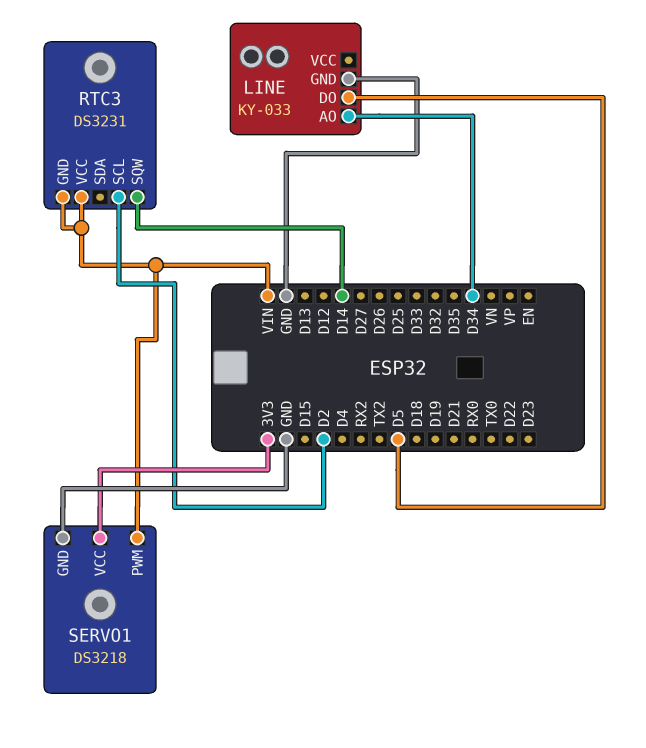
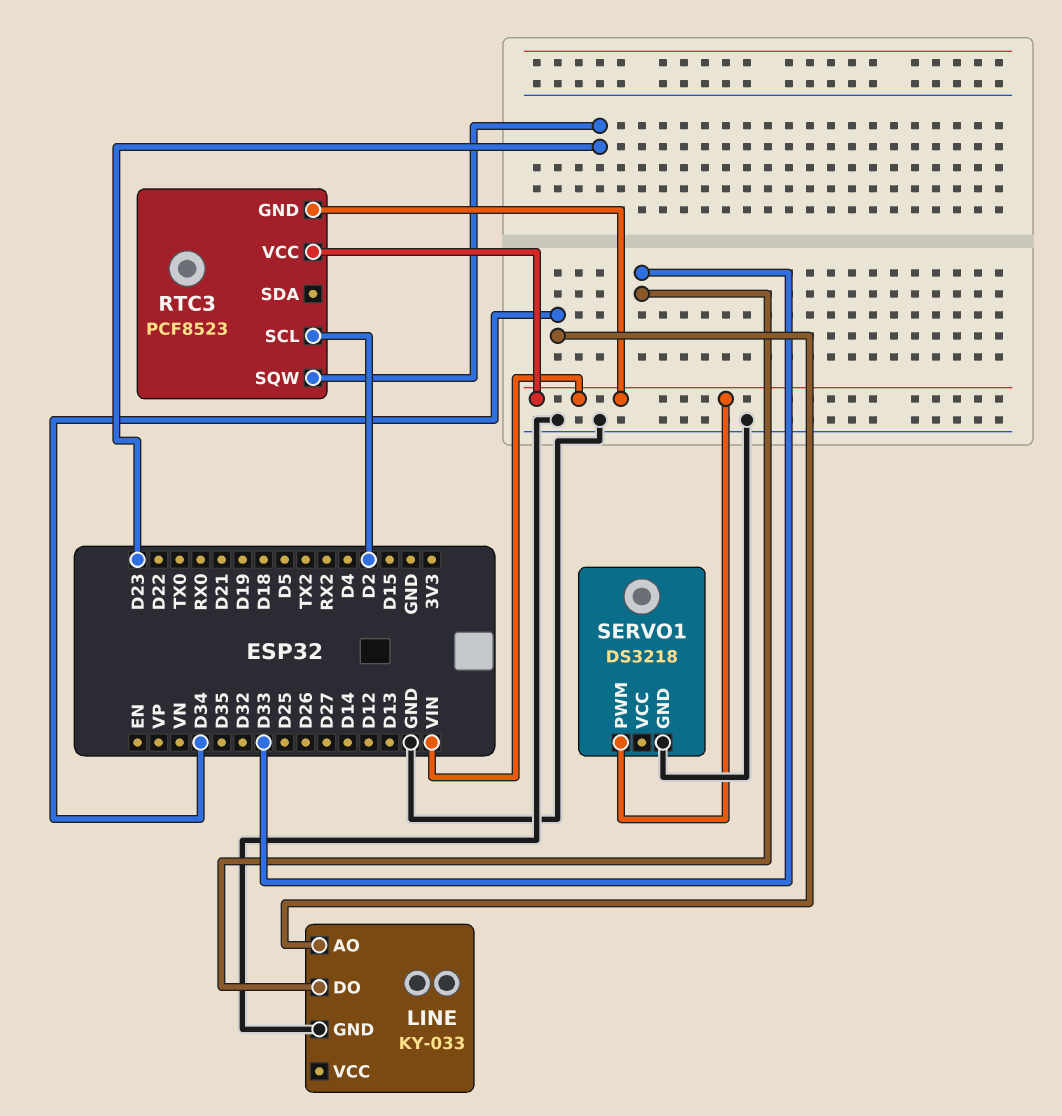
LINE pin DO: D5 -> D33
RTC3: DS3231 -> PCF8523
RTC3 pin SQW: D14 -> D23
SERVO1 pin VCC: 3V3 -> none

